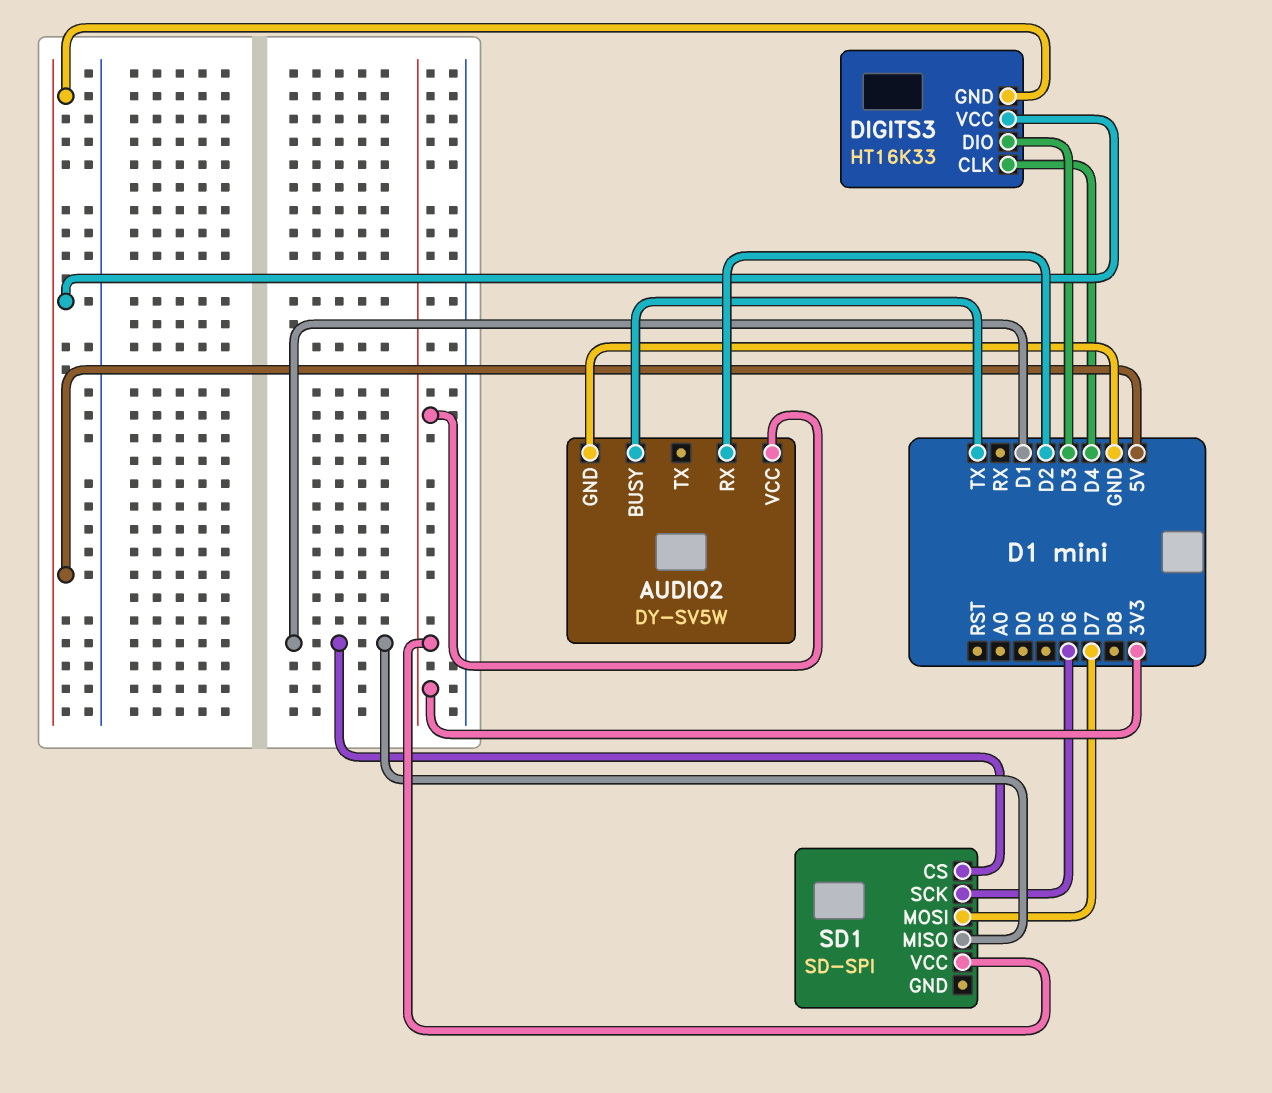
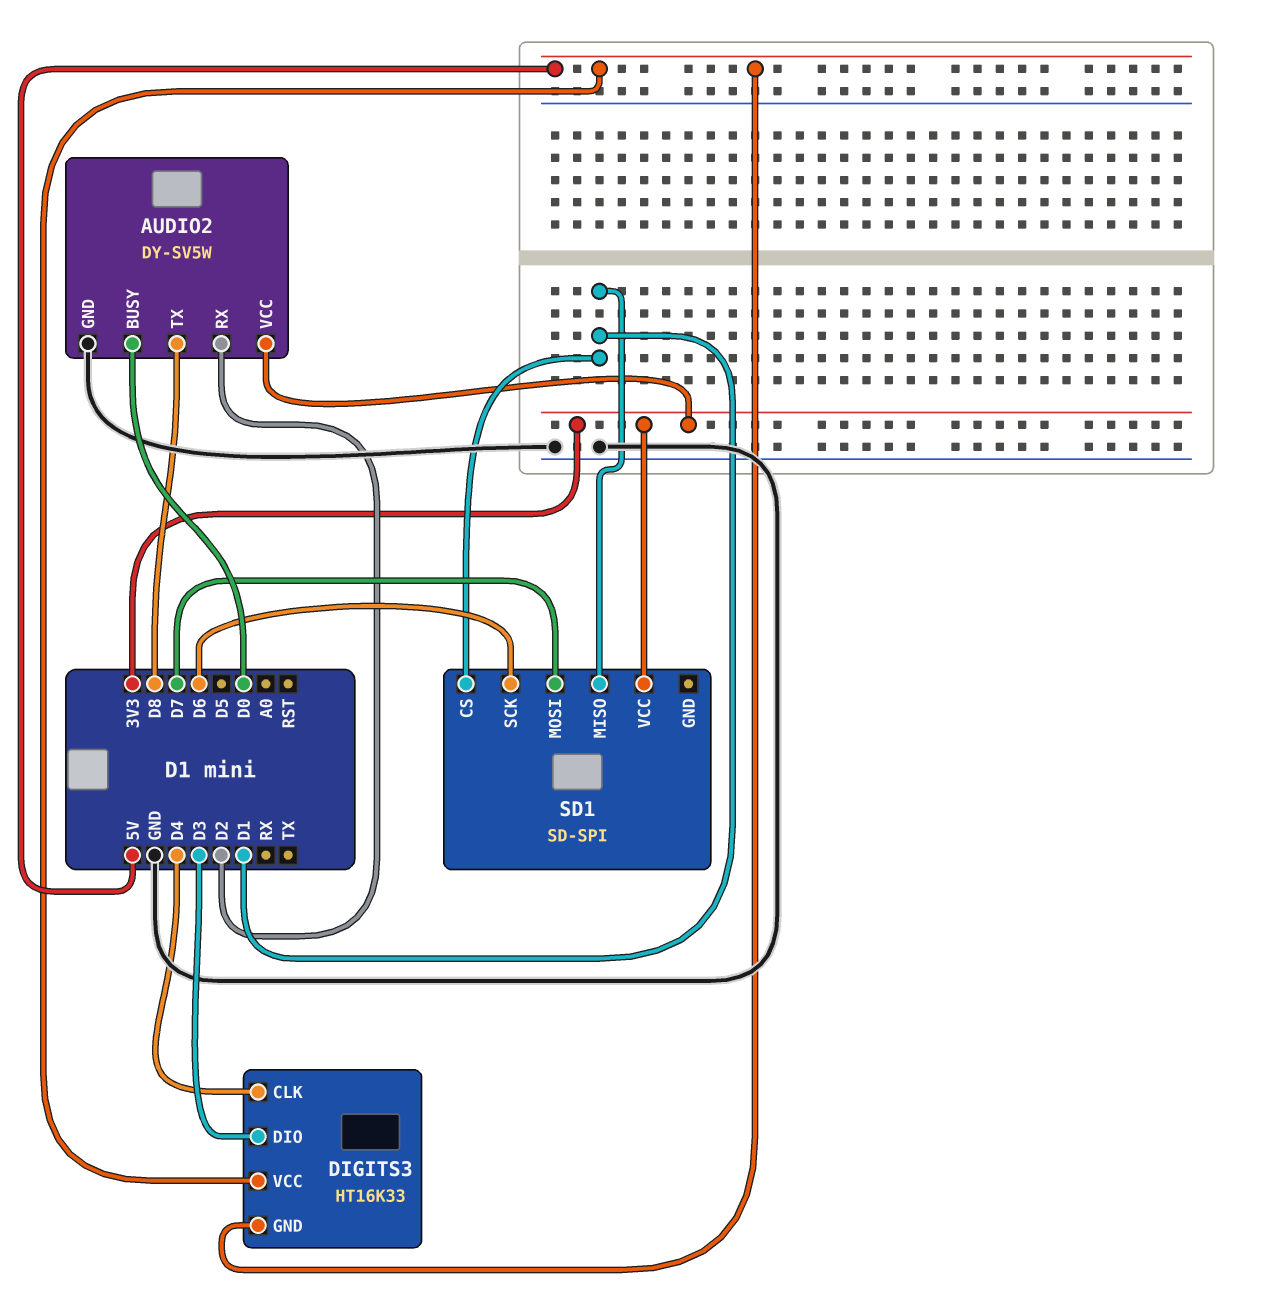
AUDIO2 pin BUSY: TX -> D0
AUDIO2 pin TX: none -> D8

